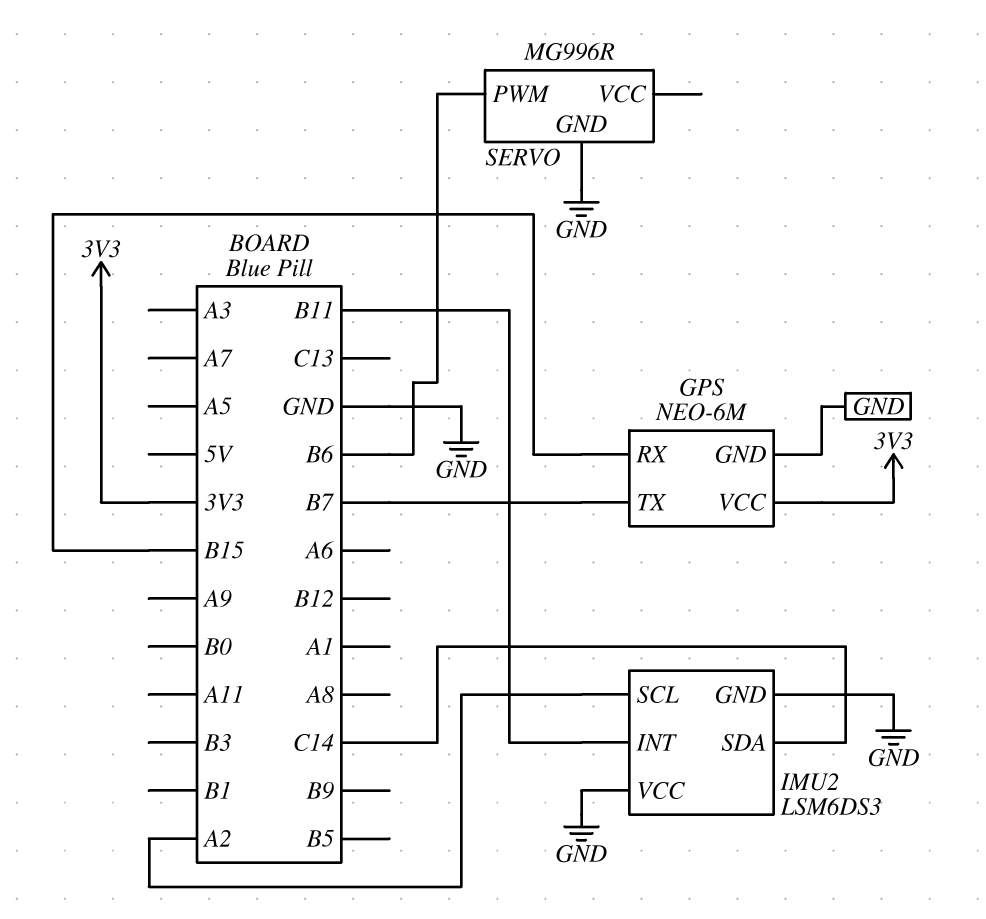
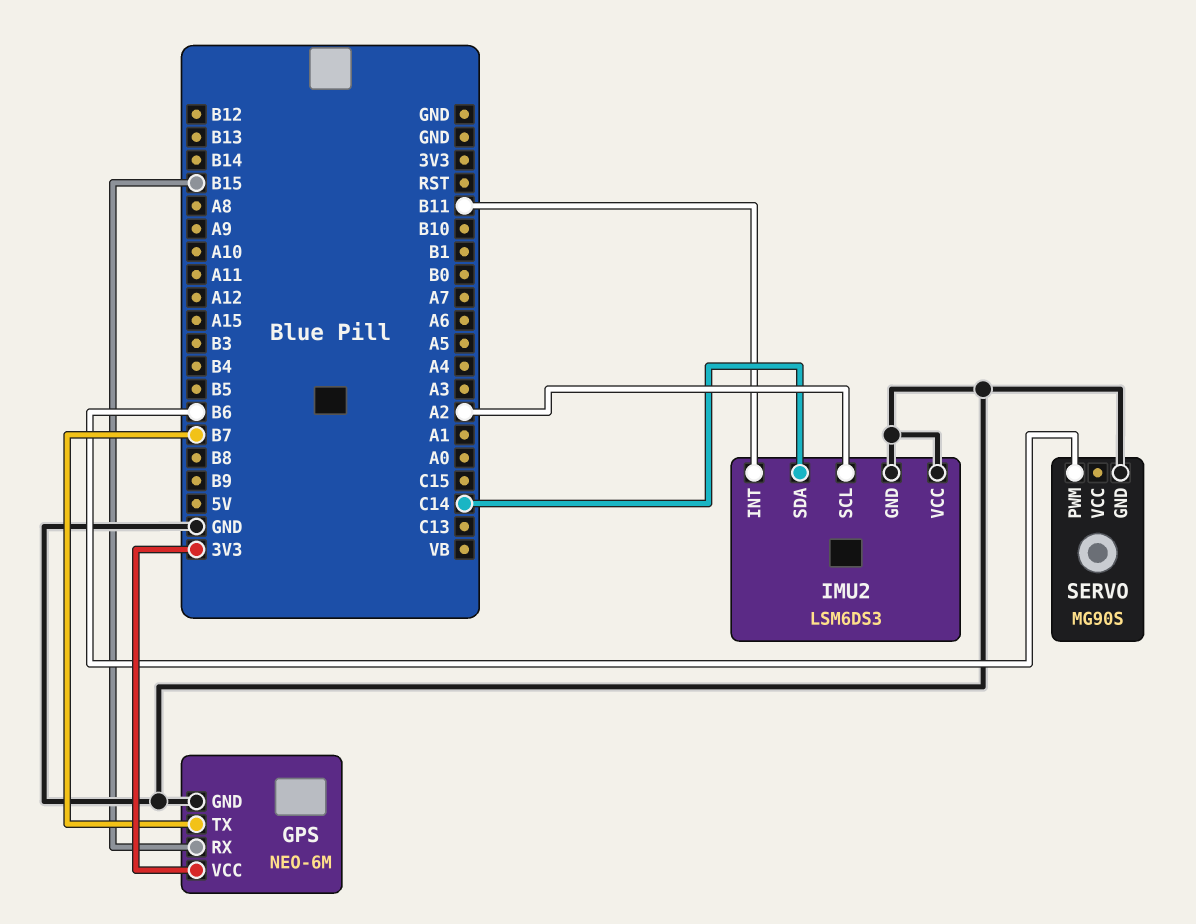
SERVO: MG996R -> MG90S

